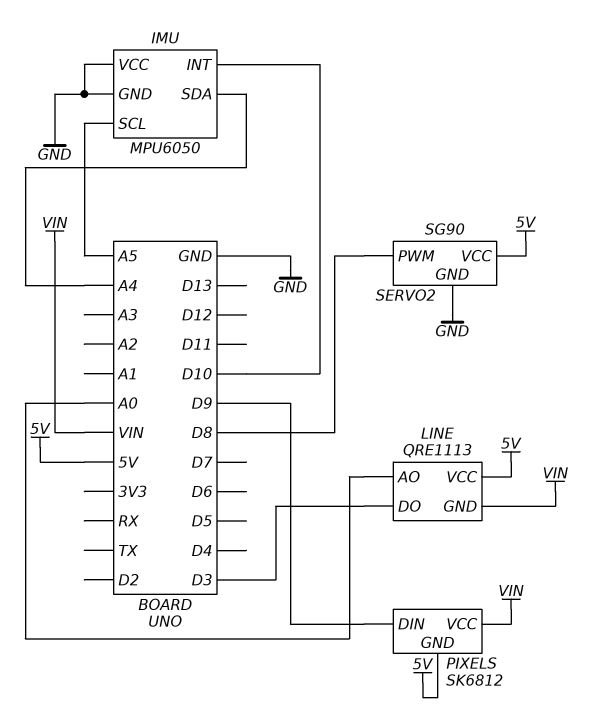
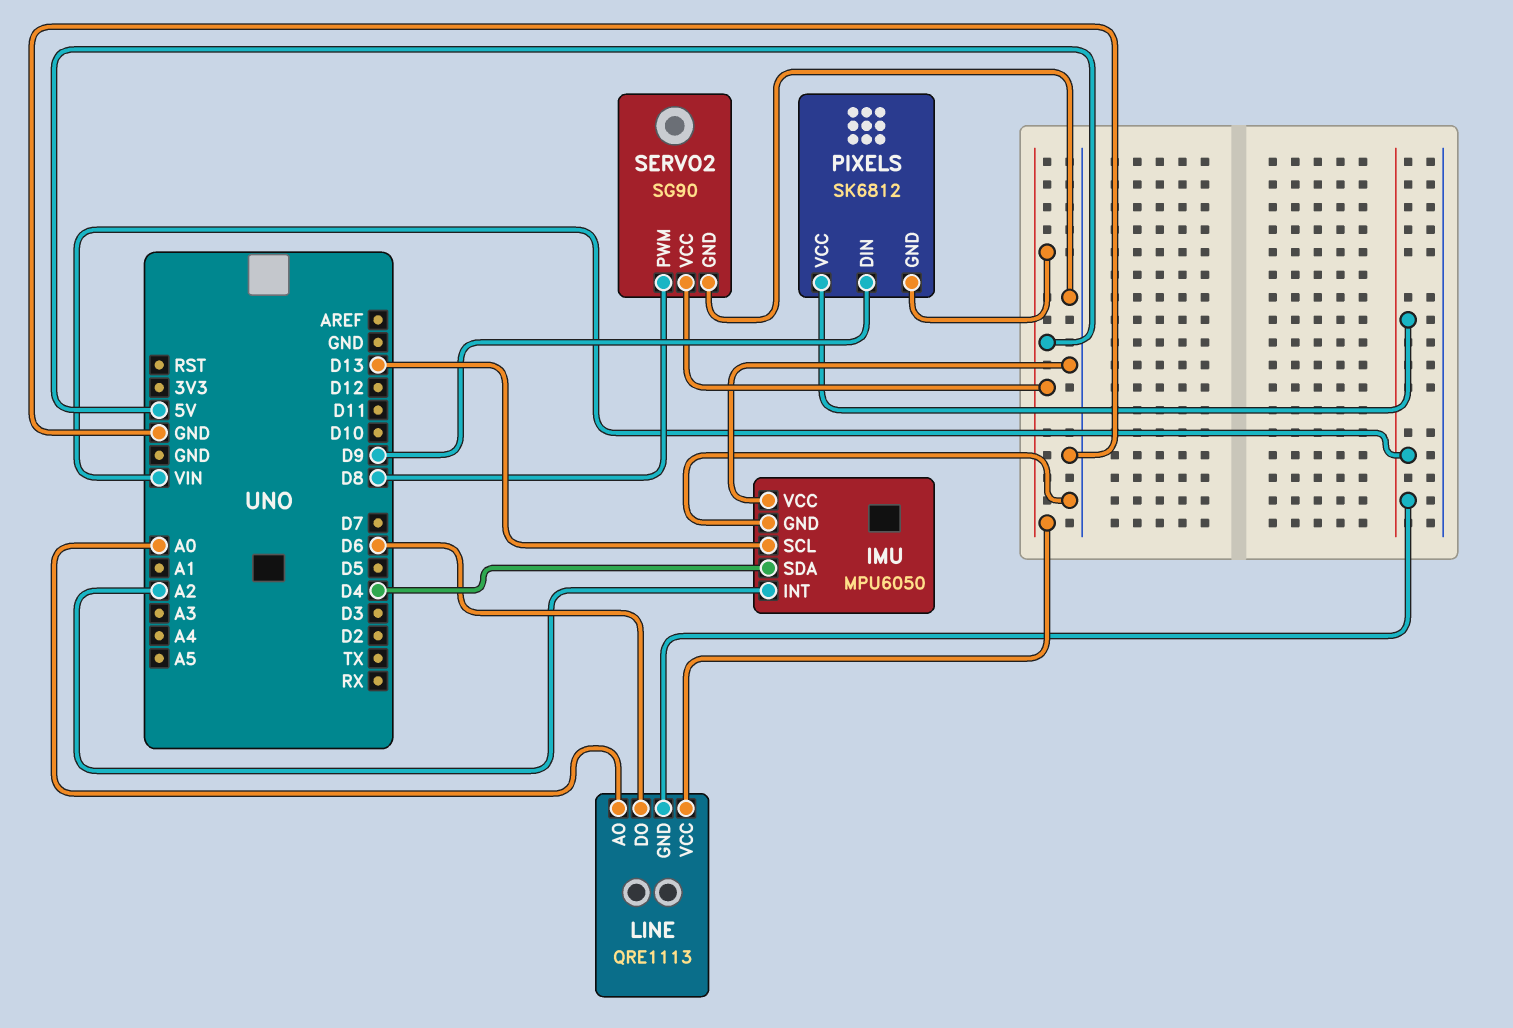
IMU pin INT: D10 -> A2
IMU pin SCL: A5 -> D13
IMU pin SDA: A4 -> D4
LINE pin DO: D3 -> D6

